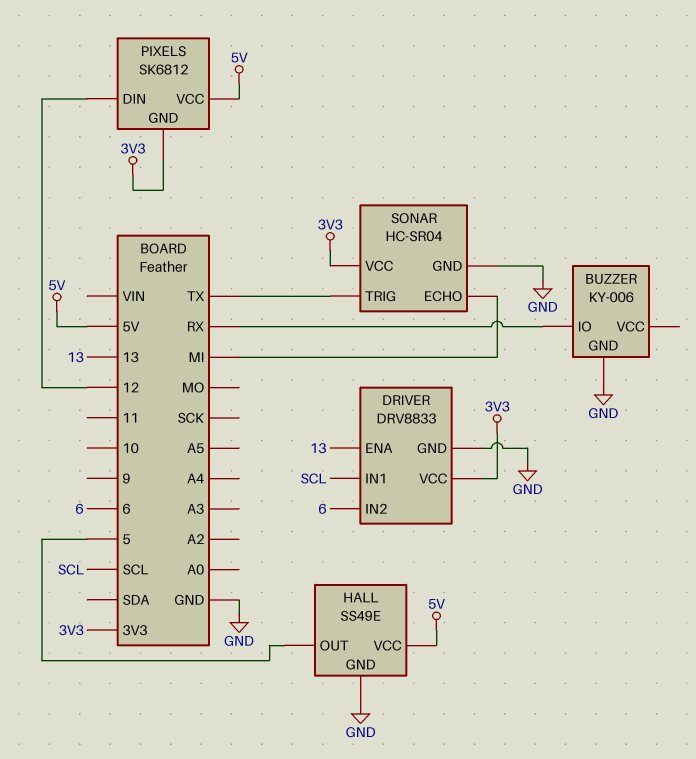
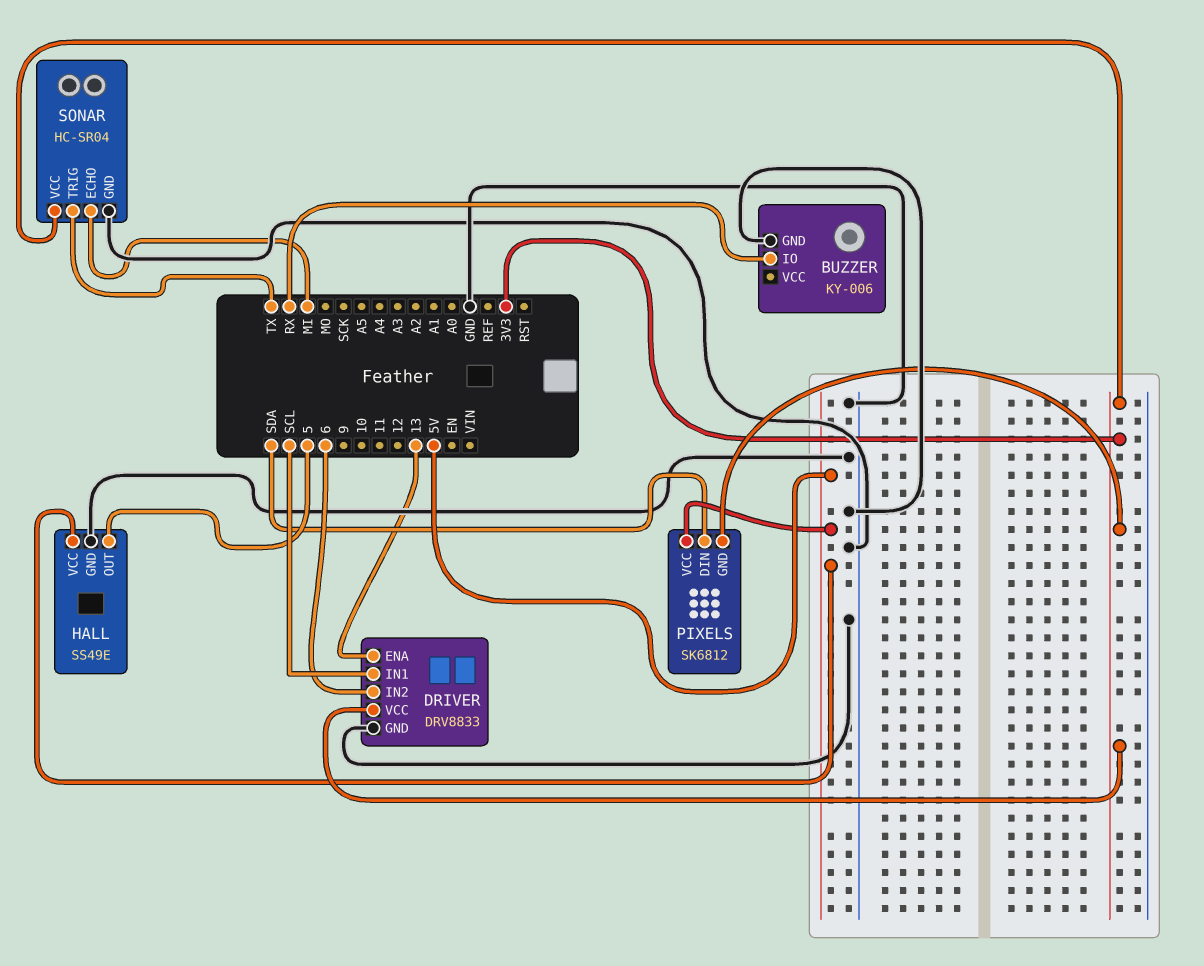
PIXELS pin DIN: 12 -> SDA

